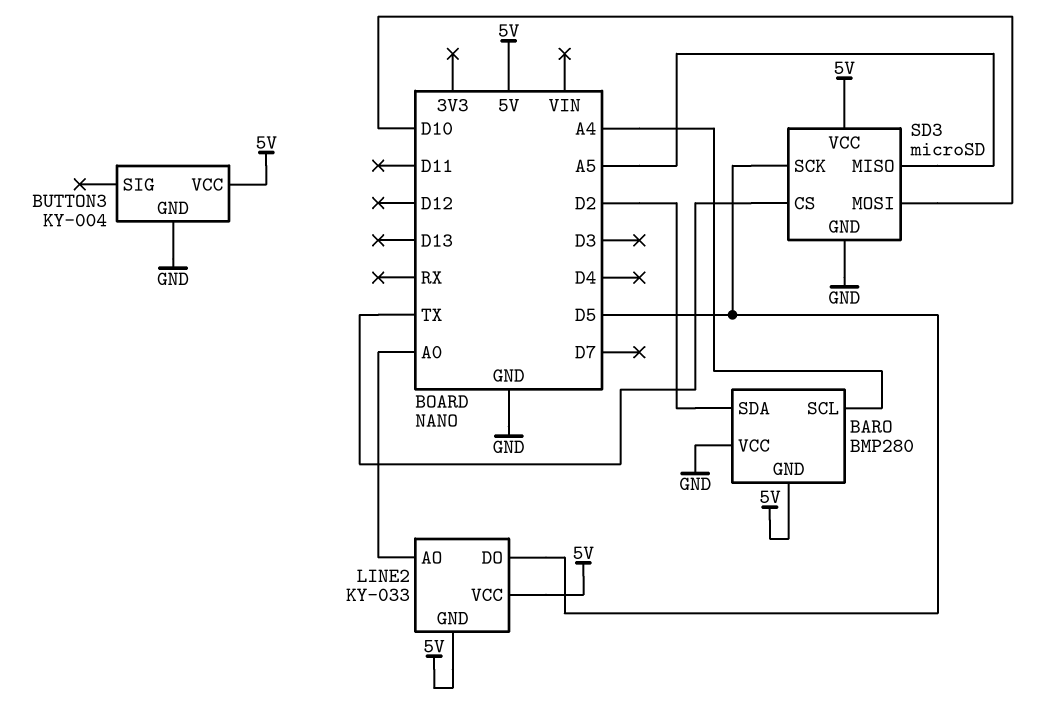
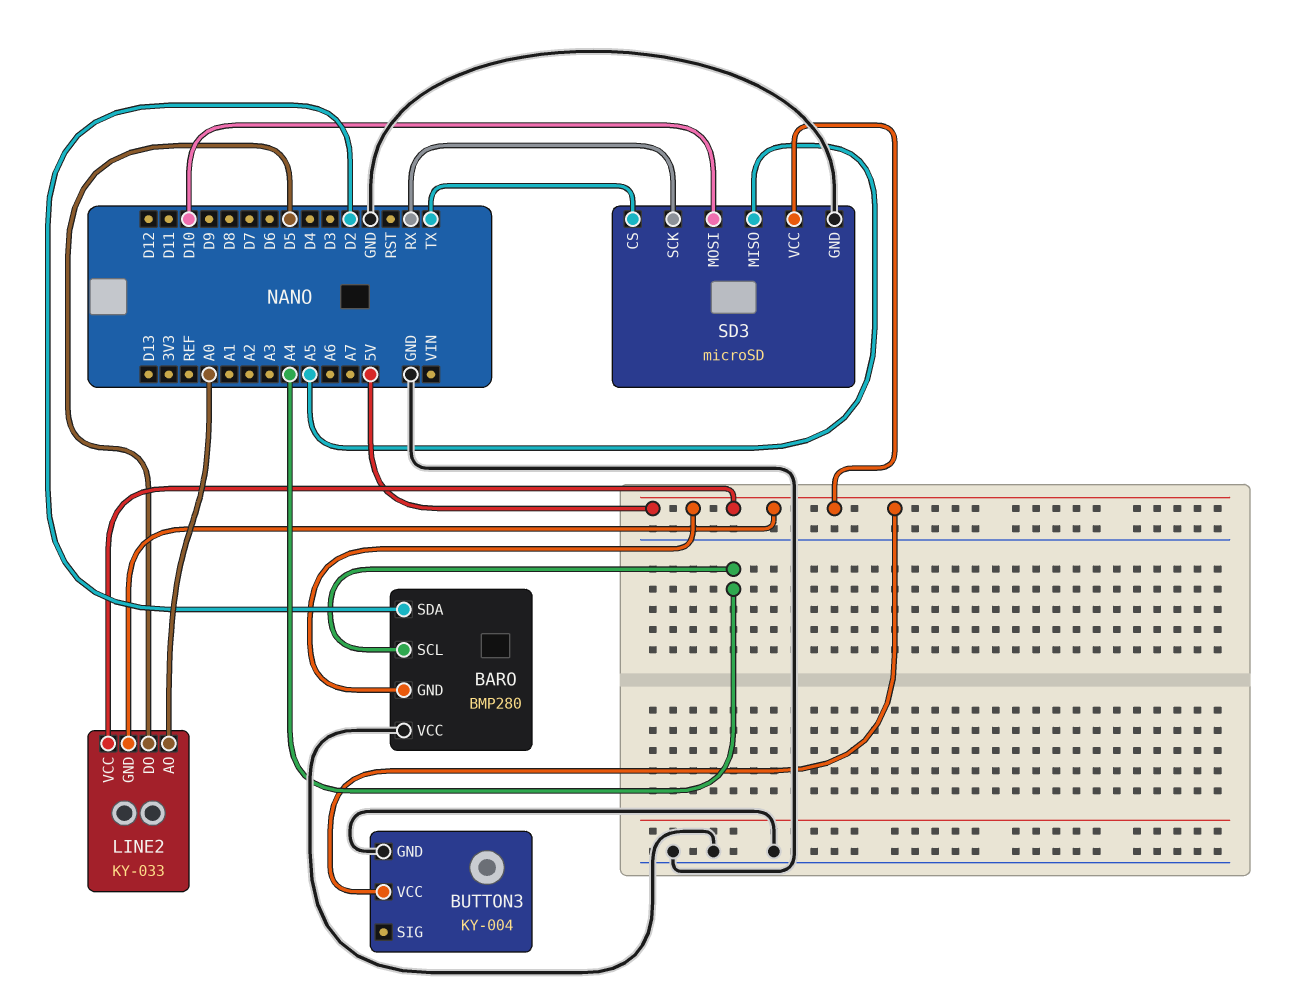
SD3 pin SCK: D5 -> RX

